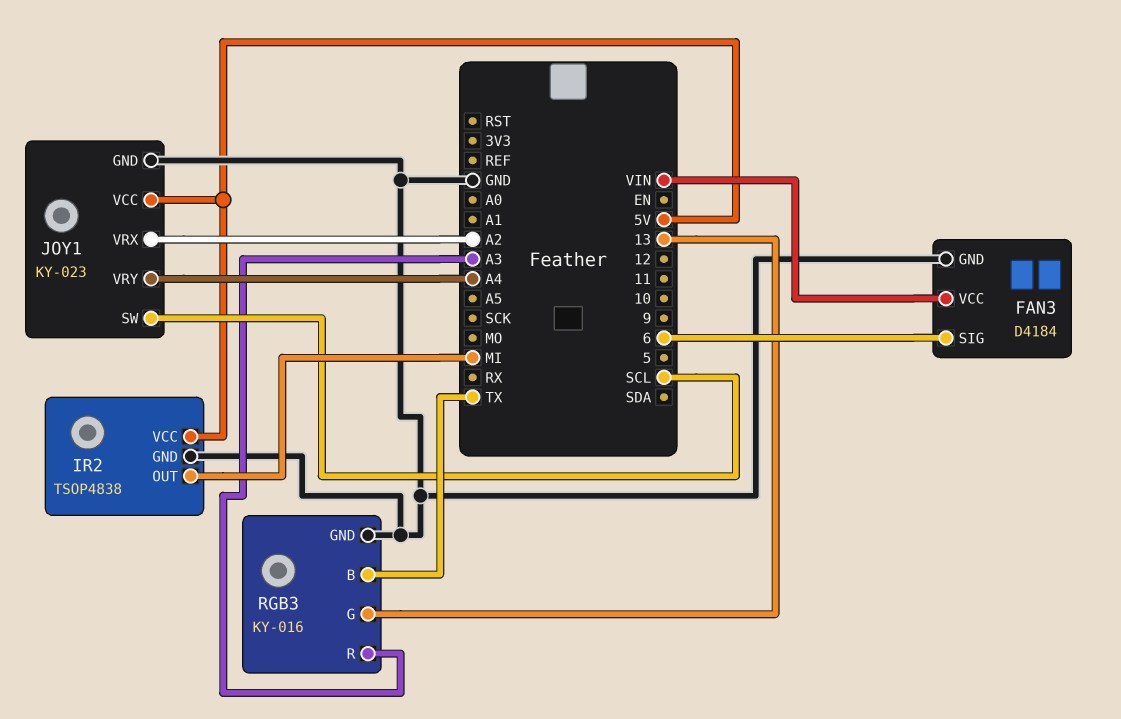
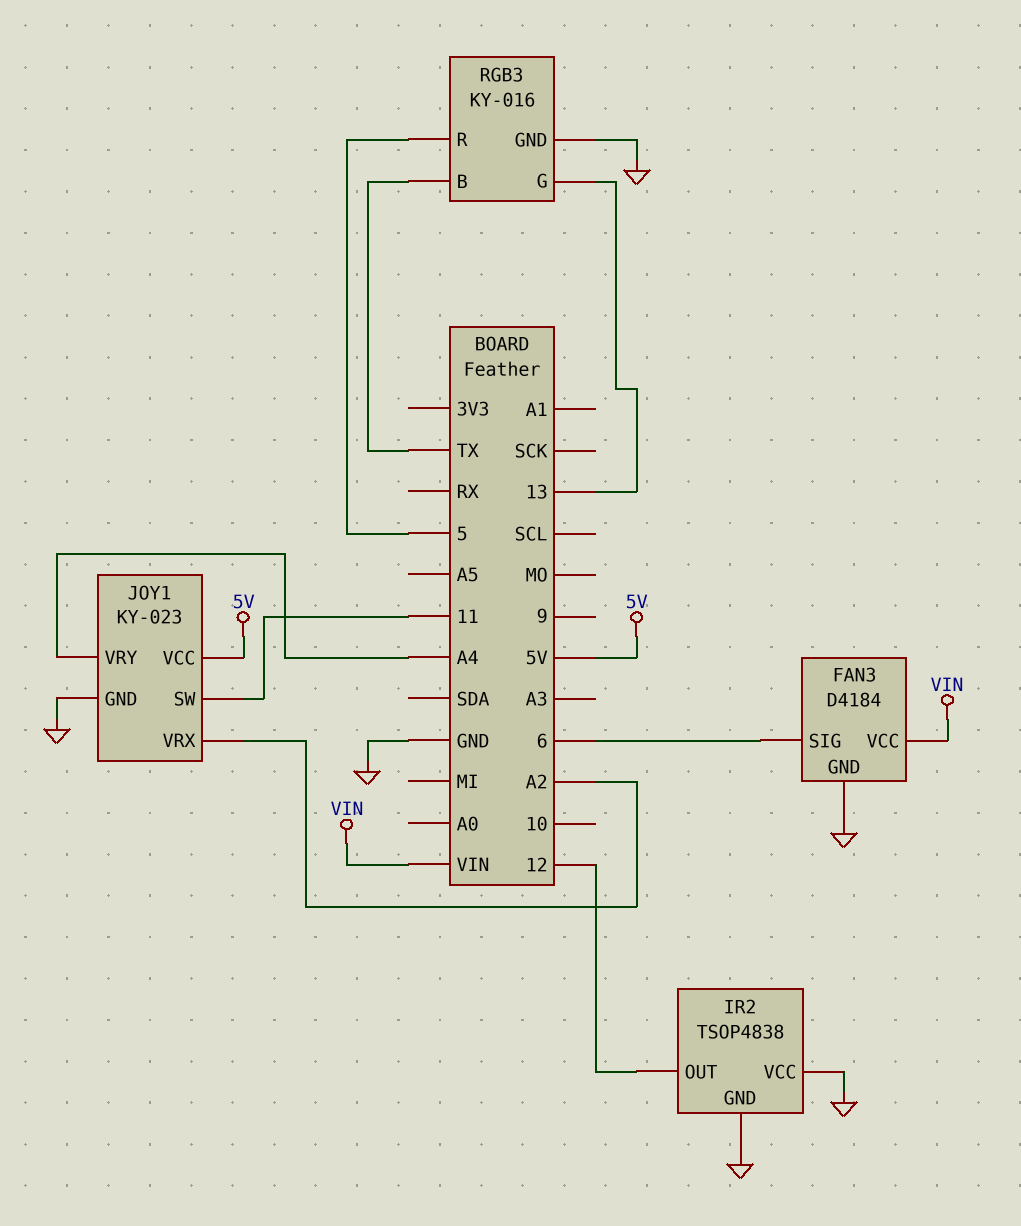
IR2 pin OUT: MI -> 12
IR2 pin VCC: 5V -> GND
JOY1 pin SW: SCL -> 11
RGB3 pin R: A3 -> 5

